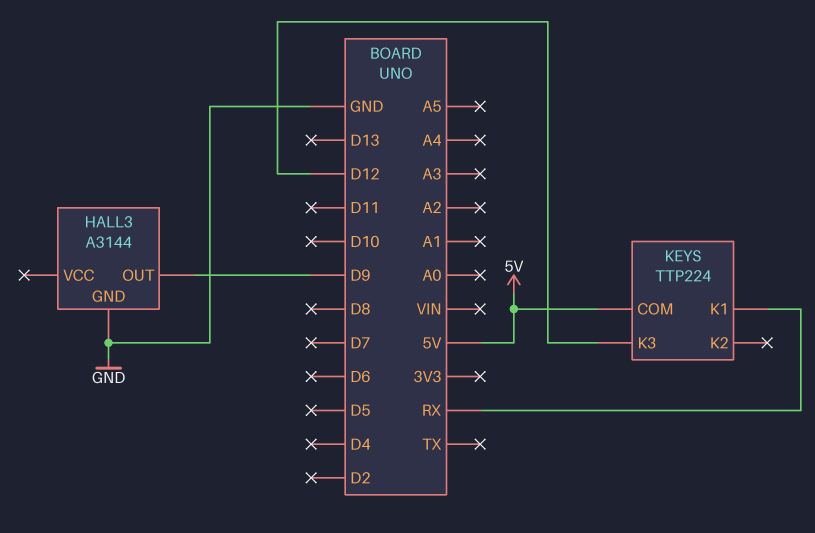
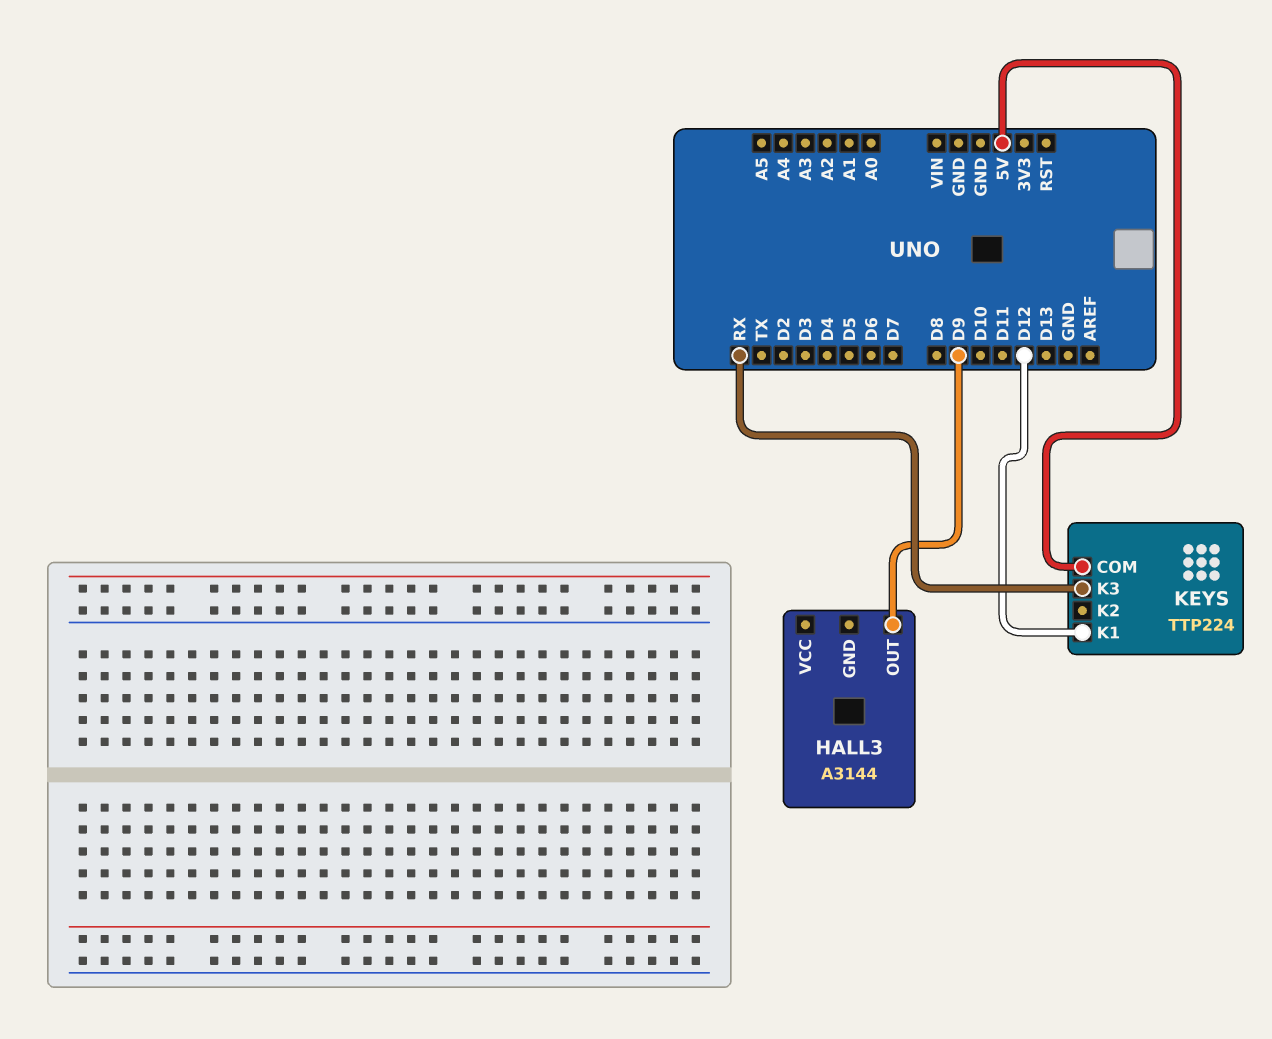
HALL3 pin GND: GND -> none
KEYS pin K1: RX -> D12
KEYS pin K3: D12 -> RX

